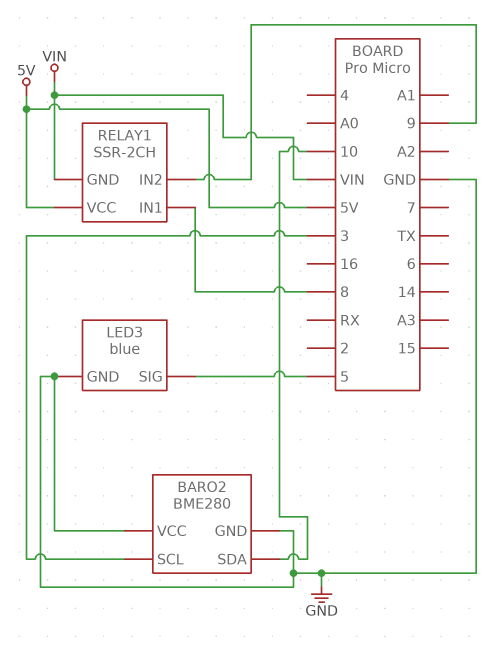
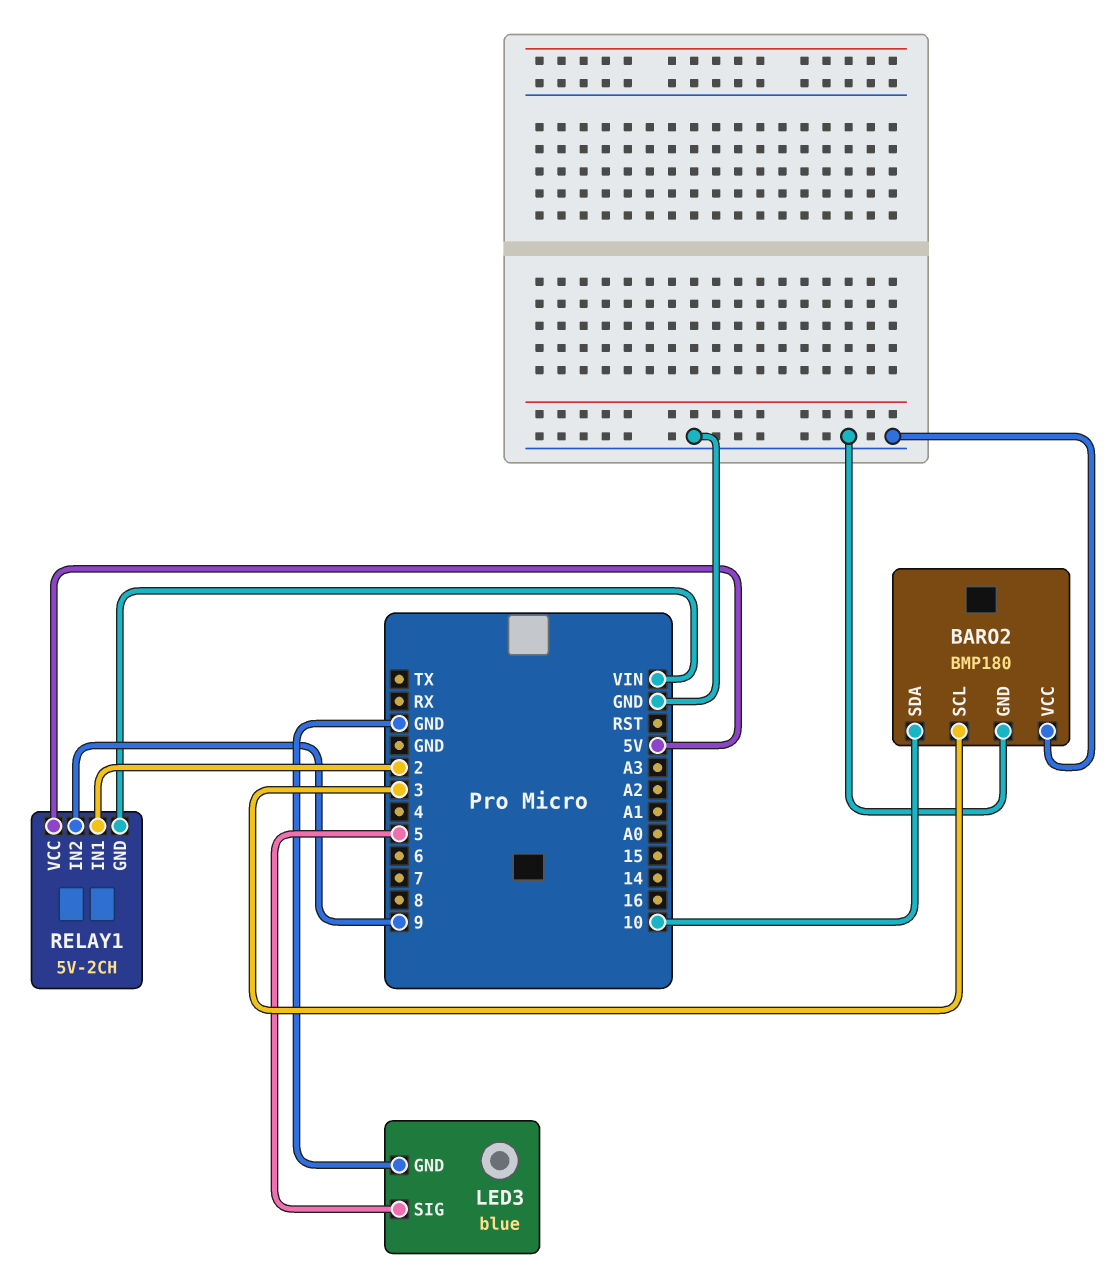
BARO2: BME280 -> BMP180
RELAY1: SSR-2CH -> 5V-2CH
RELAY1 pin IN1: 8 -> 2

